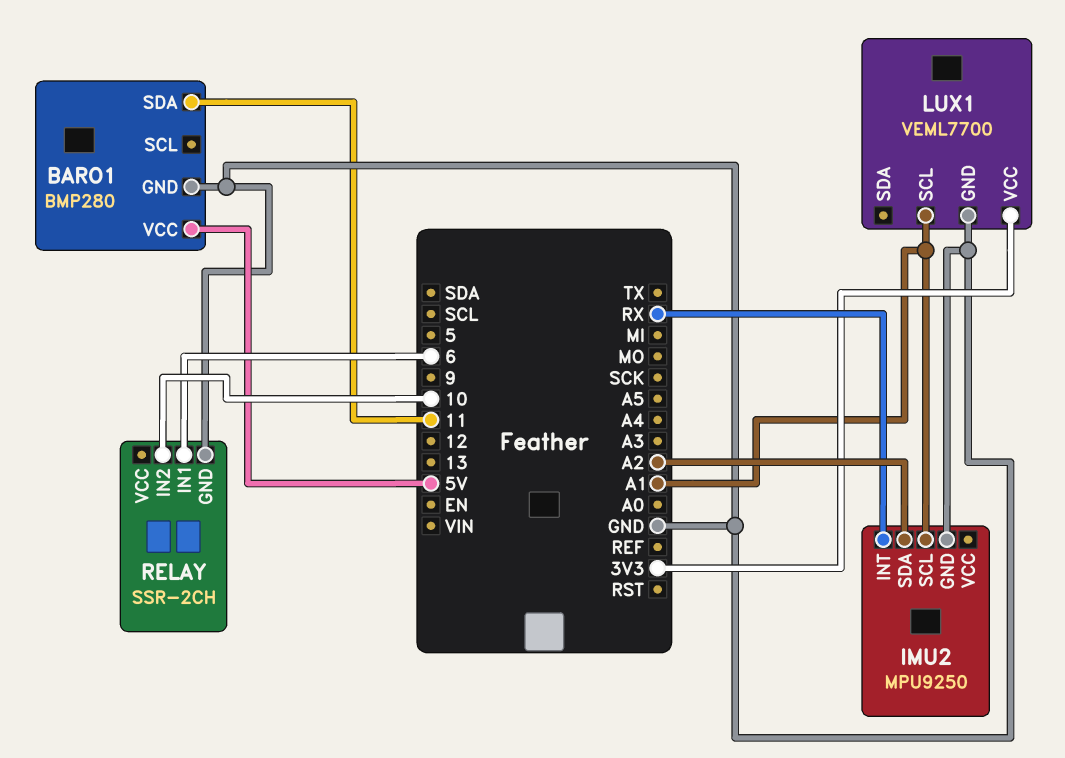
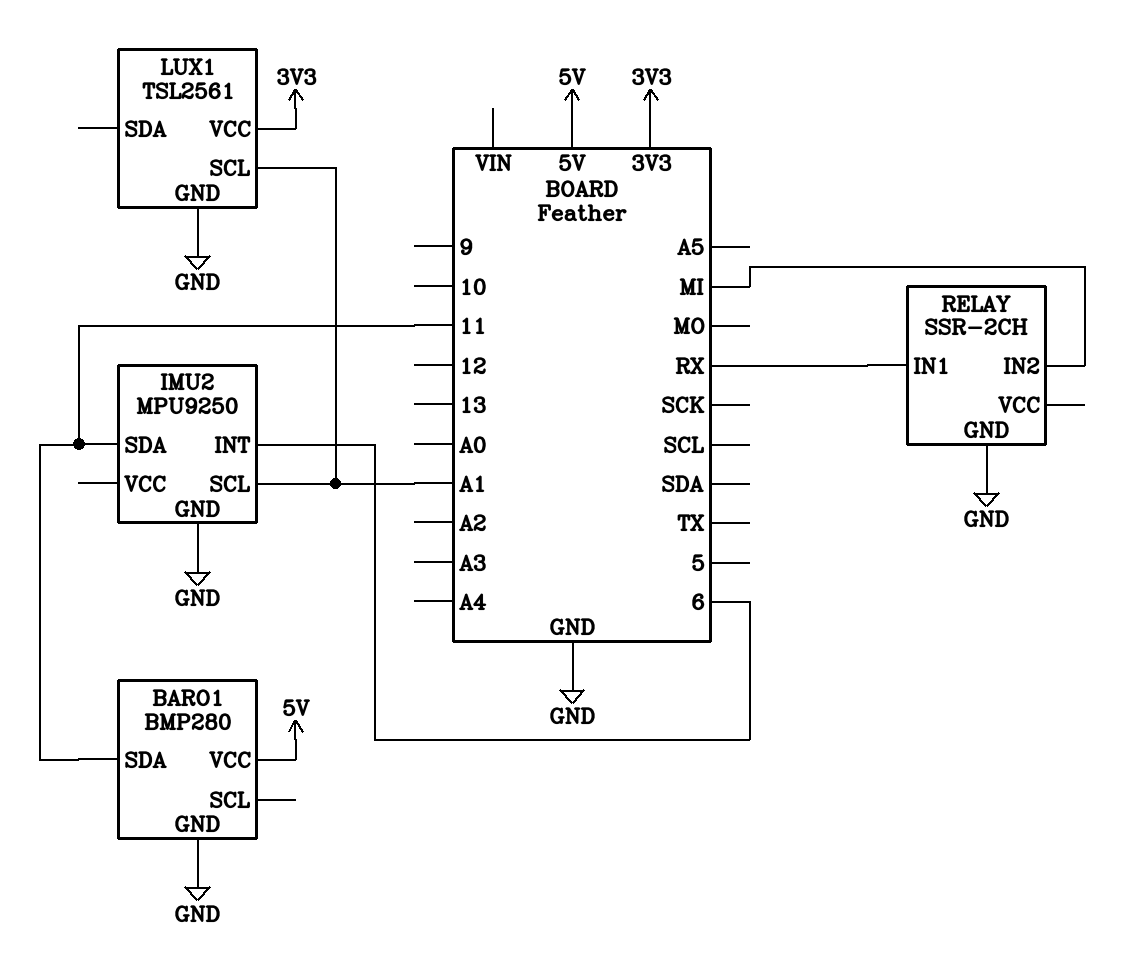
IMU2 pin INT: RX -> 6
IMU2 pin SDA: A2 -> 11
LUX1: VEML7700 -> TSL2561
RELAY pin IN1: 6 -> RX
RELAY pin IN2: 10 -> MI

